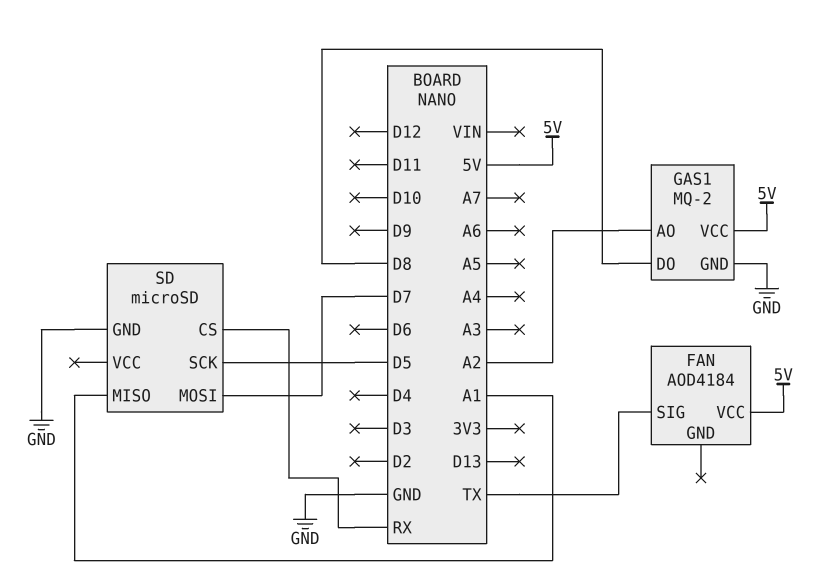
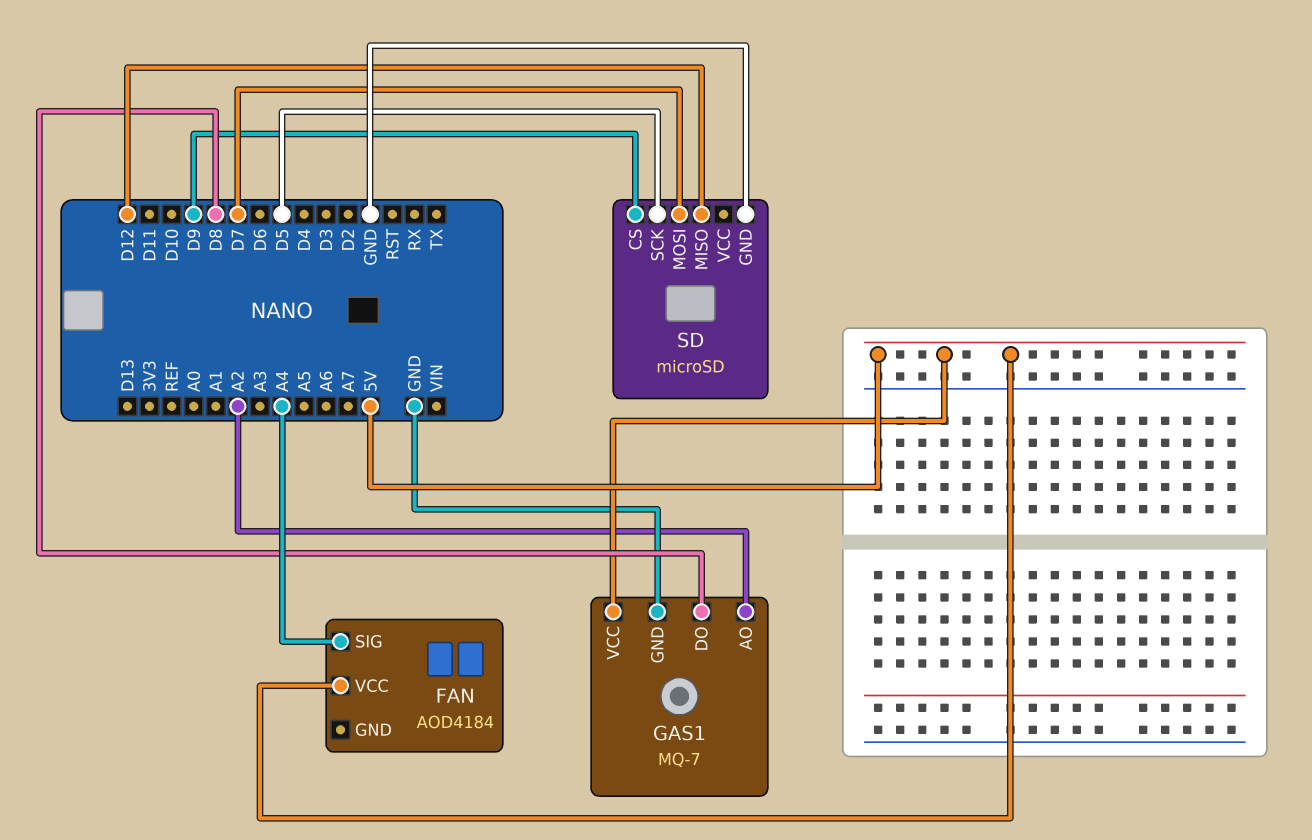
FAN pin SIG: TX -> A4
GAS1: MQ-2 -> MQ-7
SD pin CS: RX -> D9
SD pin MISO: A1 -> D12

